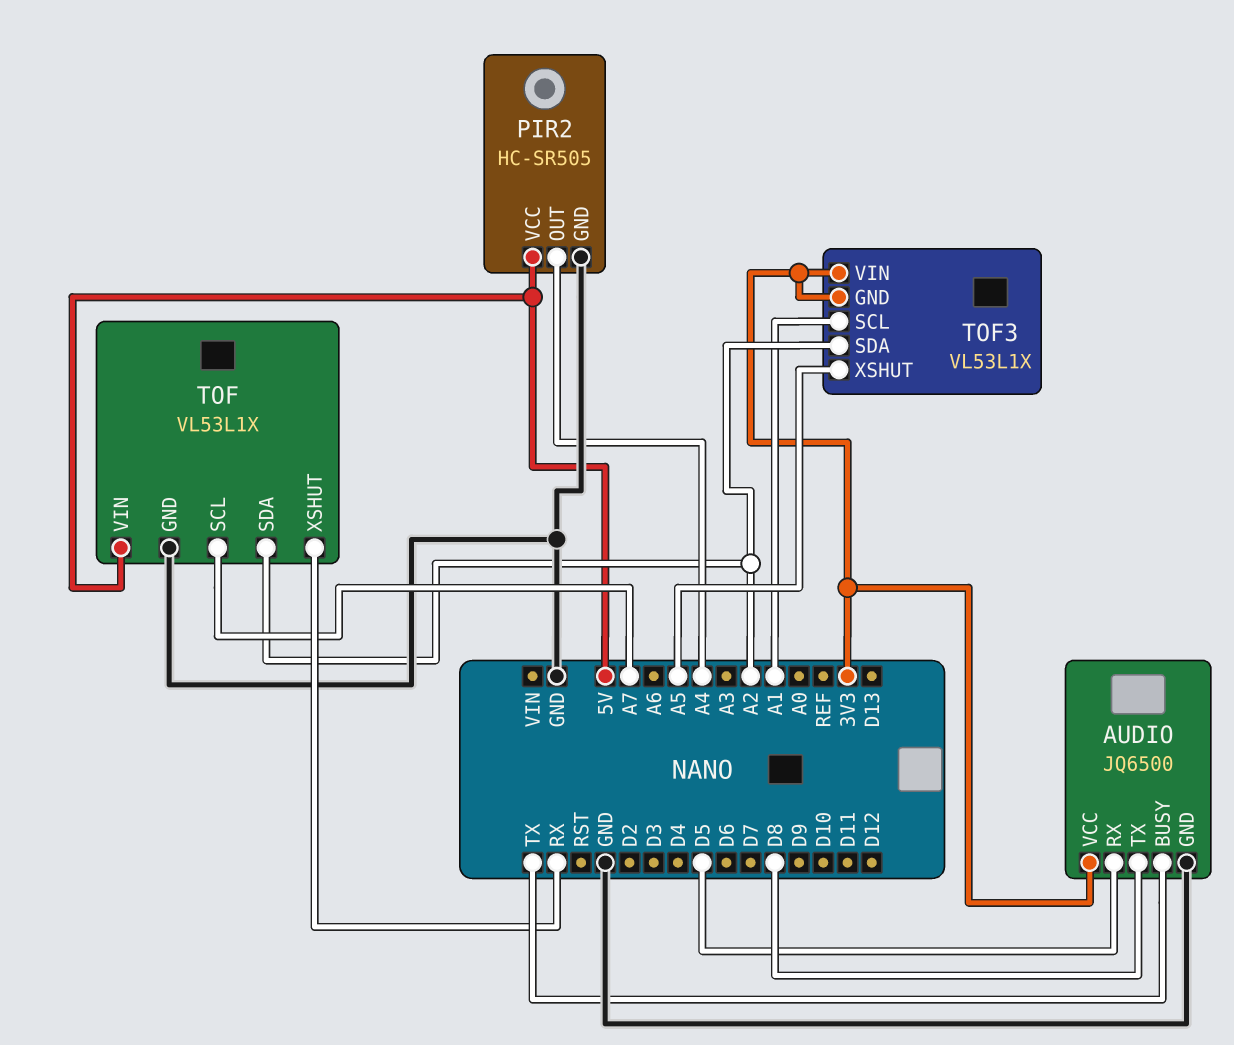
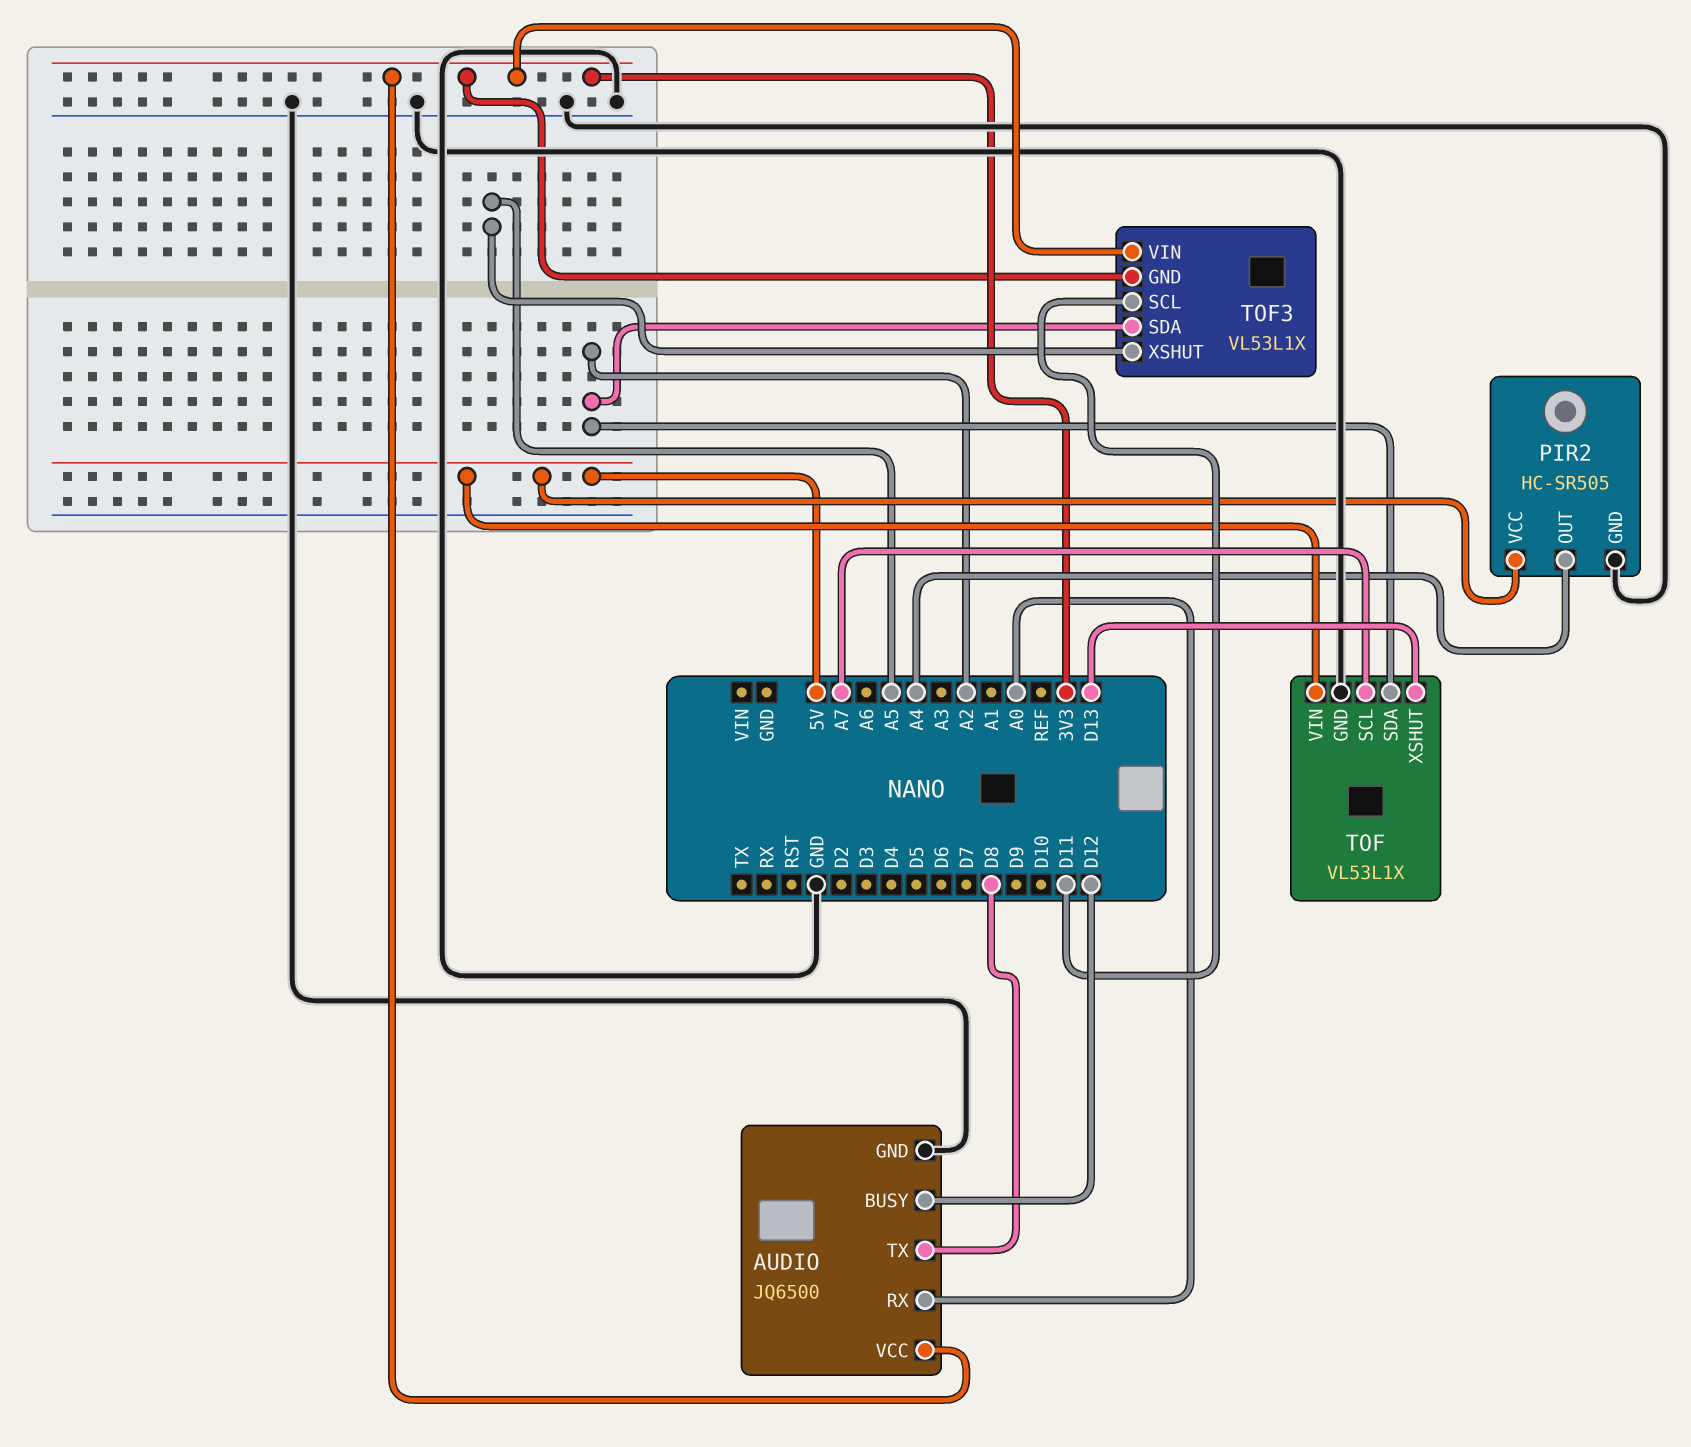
AUDIO pin BUSY: TX -> D12
AUDIO pin RX: D5 -> A0
TOF pin XSHUT: RX -> D13
TOF3 pin SCL: A1 -> D11

